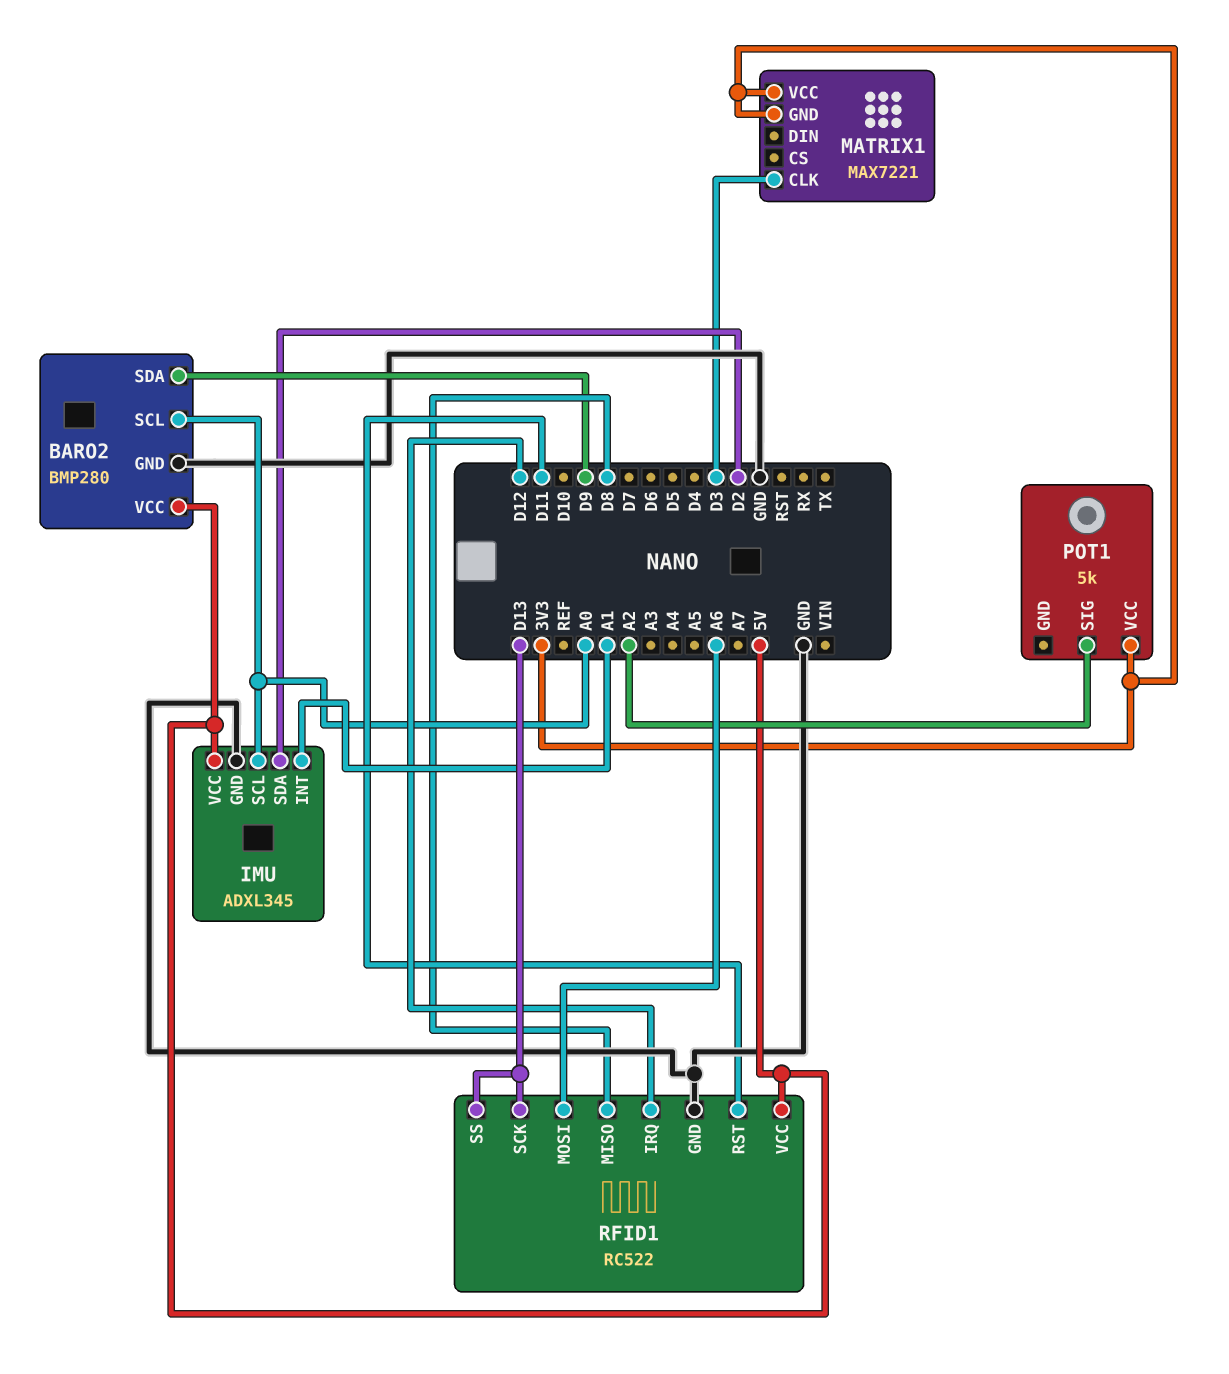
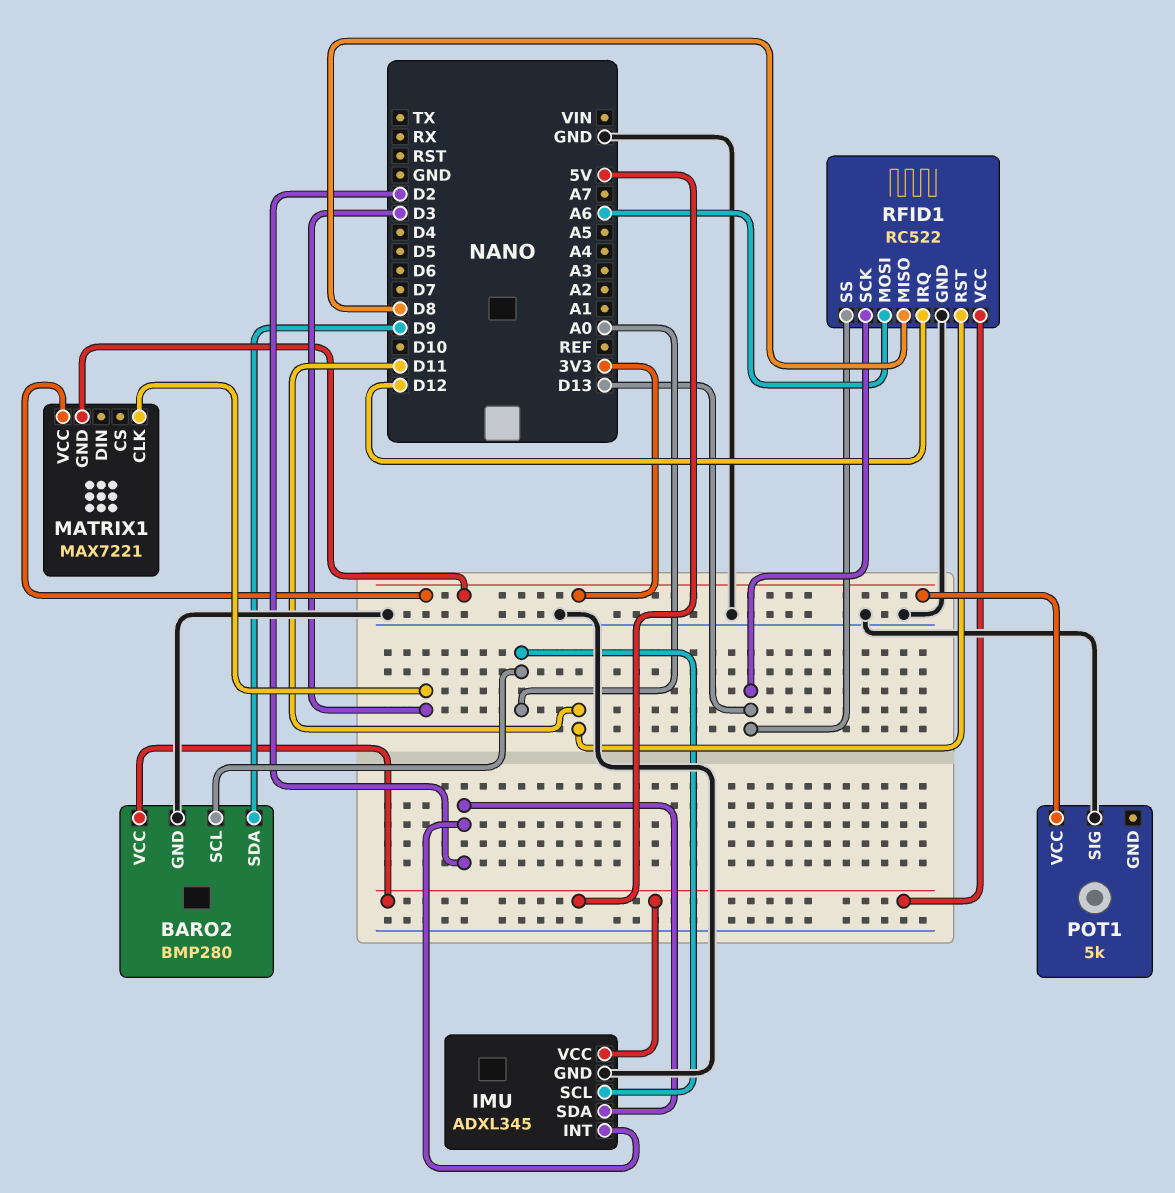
IMU pin INT: A1 -> D2
POT1 pin SIG: A2 -> GND

